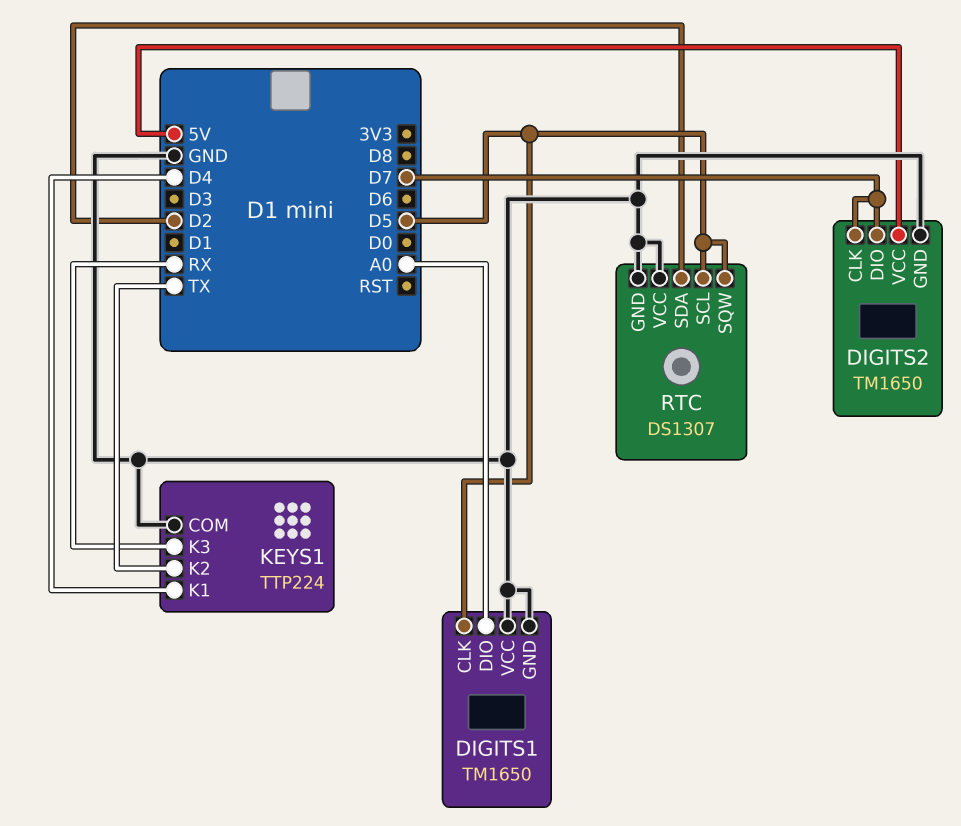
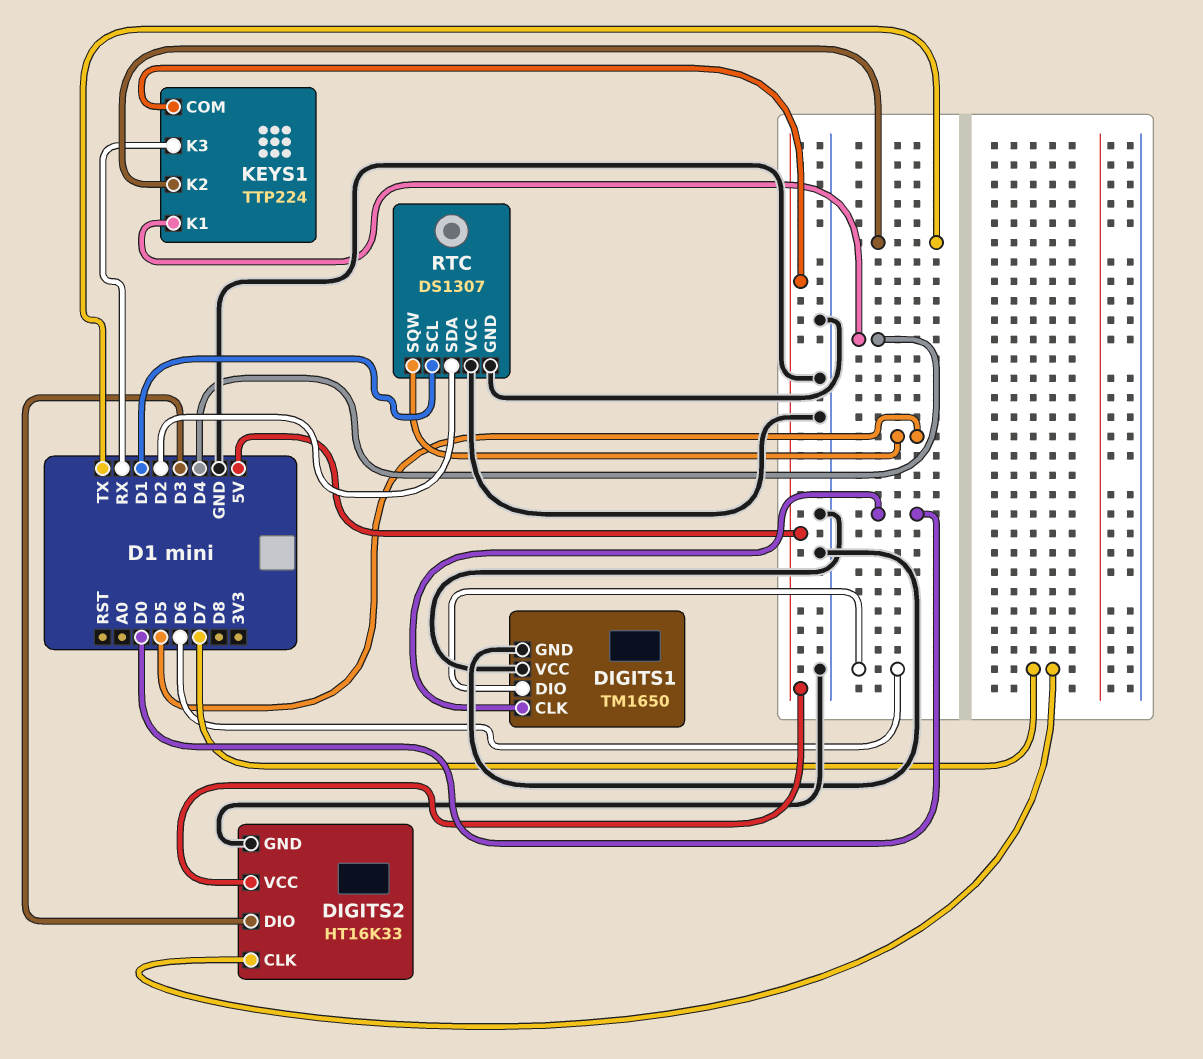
DIGITS1 pin CLK: D5 -> D0
DIGITS1 pin DIO: A0 -> D6
DIGITS2: TM1650 -> HT16K33
DIGITS2 pin DIO: D7 -> D3
KEYS1 pin COM: GND -> 5V
RTC pin SCL: D5 -> D1

